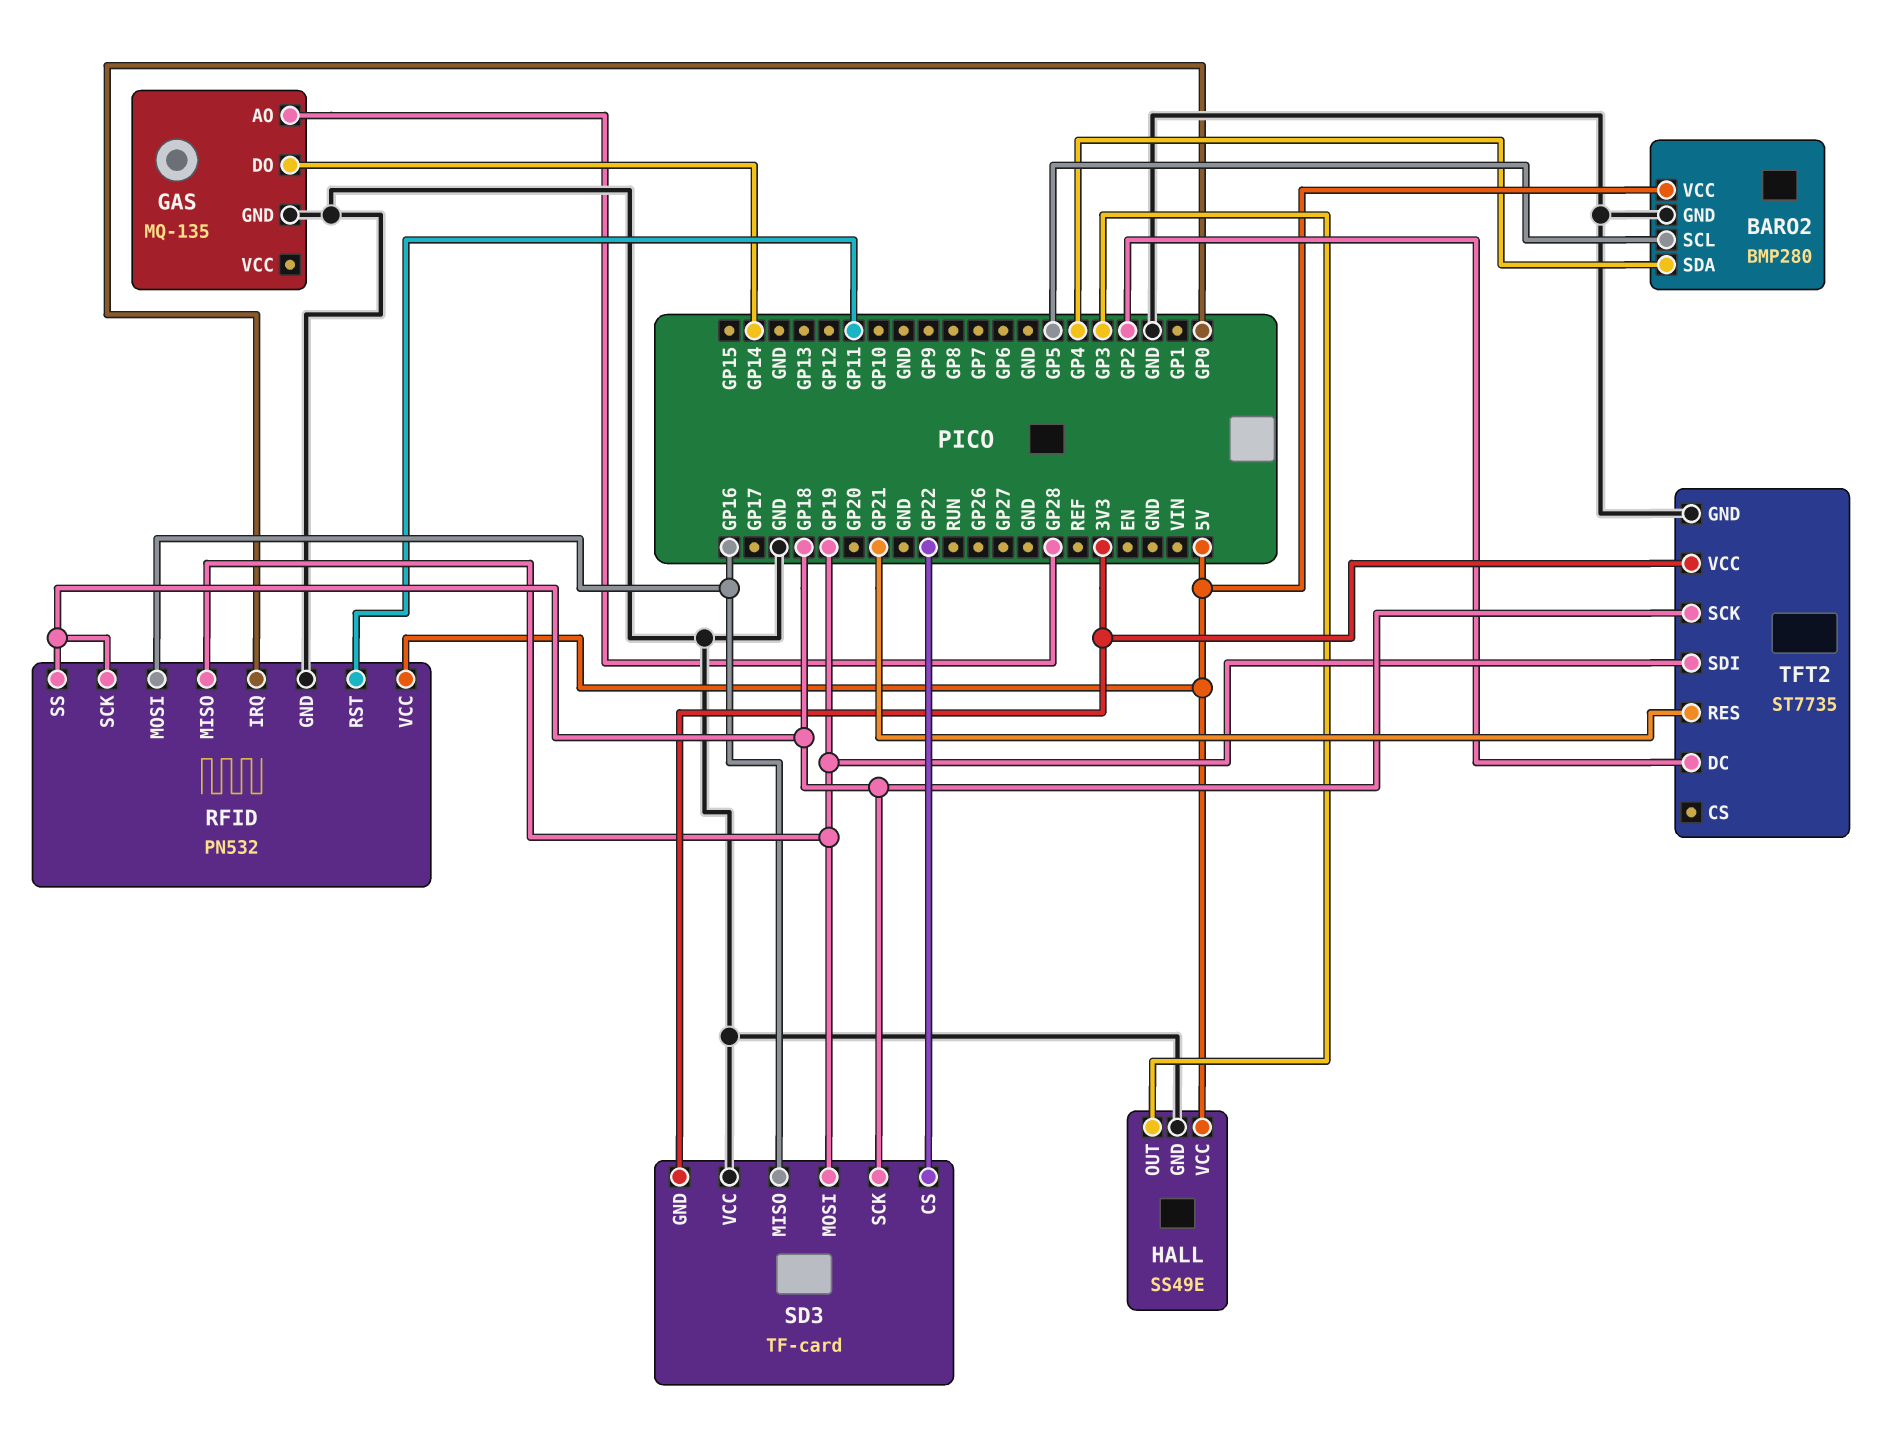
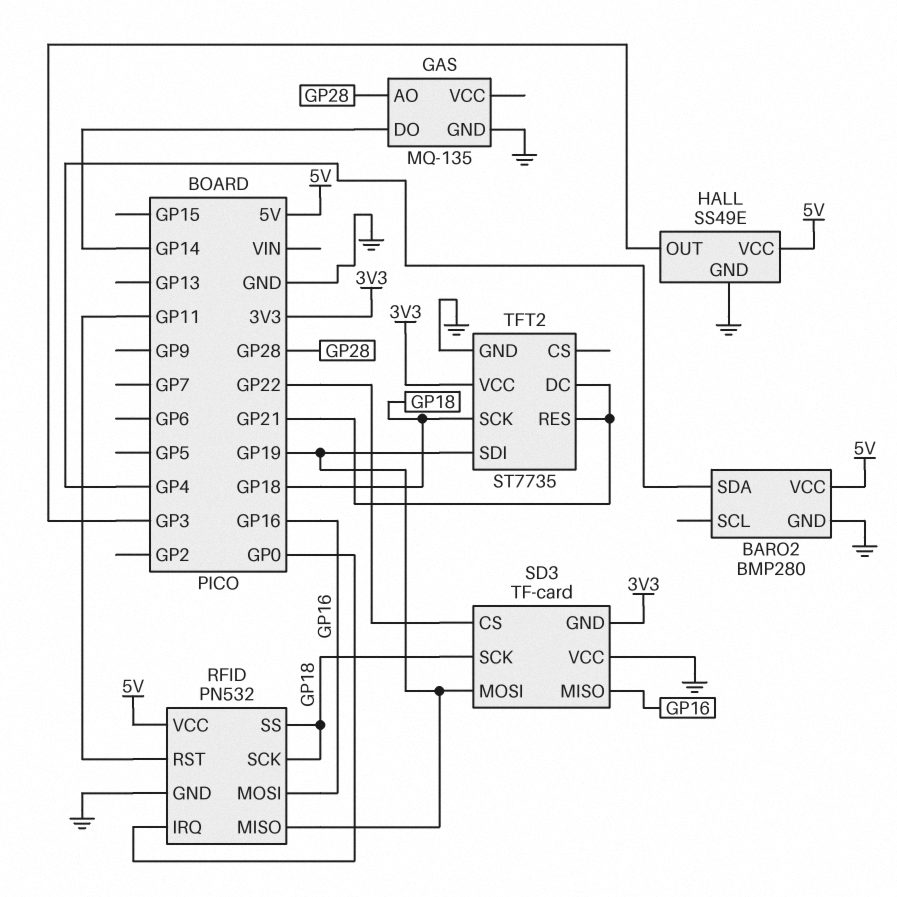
BARO2 pin SCL: GP5 -> none
TFT2 pin DC: GP2 -> GP21

